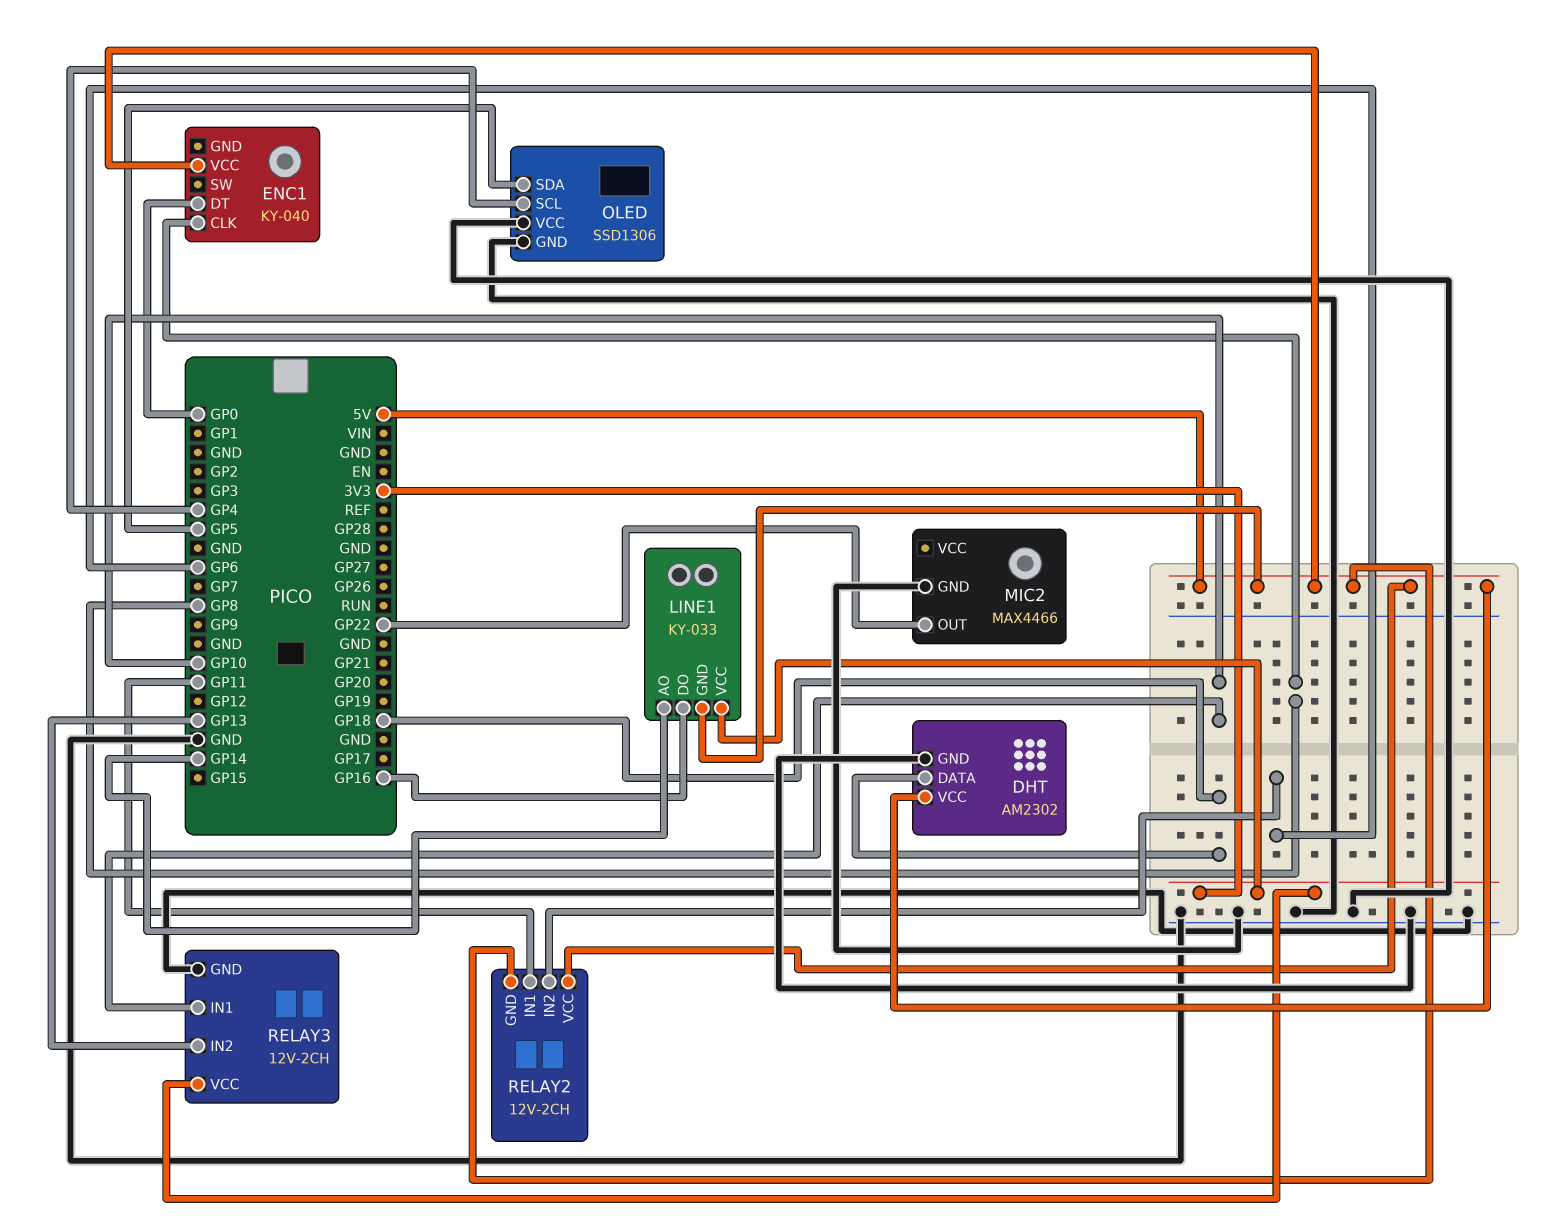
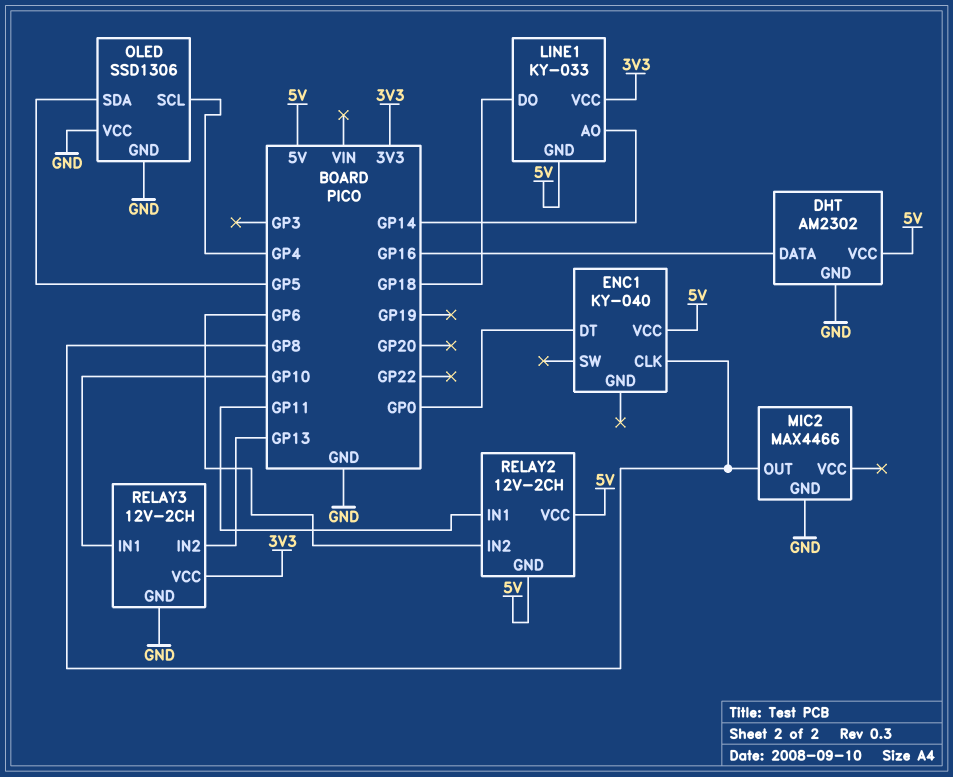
DHT pin DATA: GP18 -> GP16
LINE1 pin DO: GP16 -> GP18
MIC2 pin OUT: GP22 -> GP8

